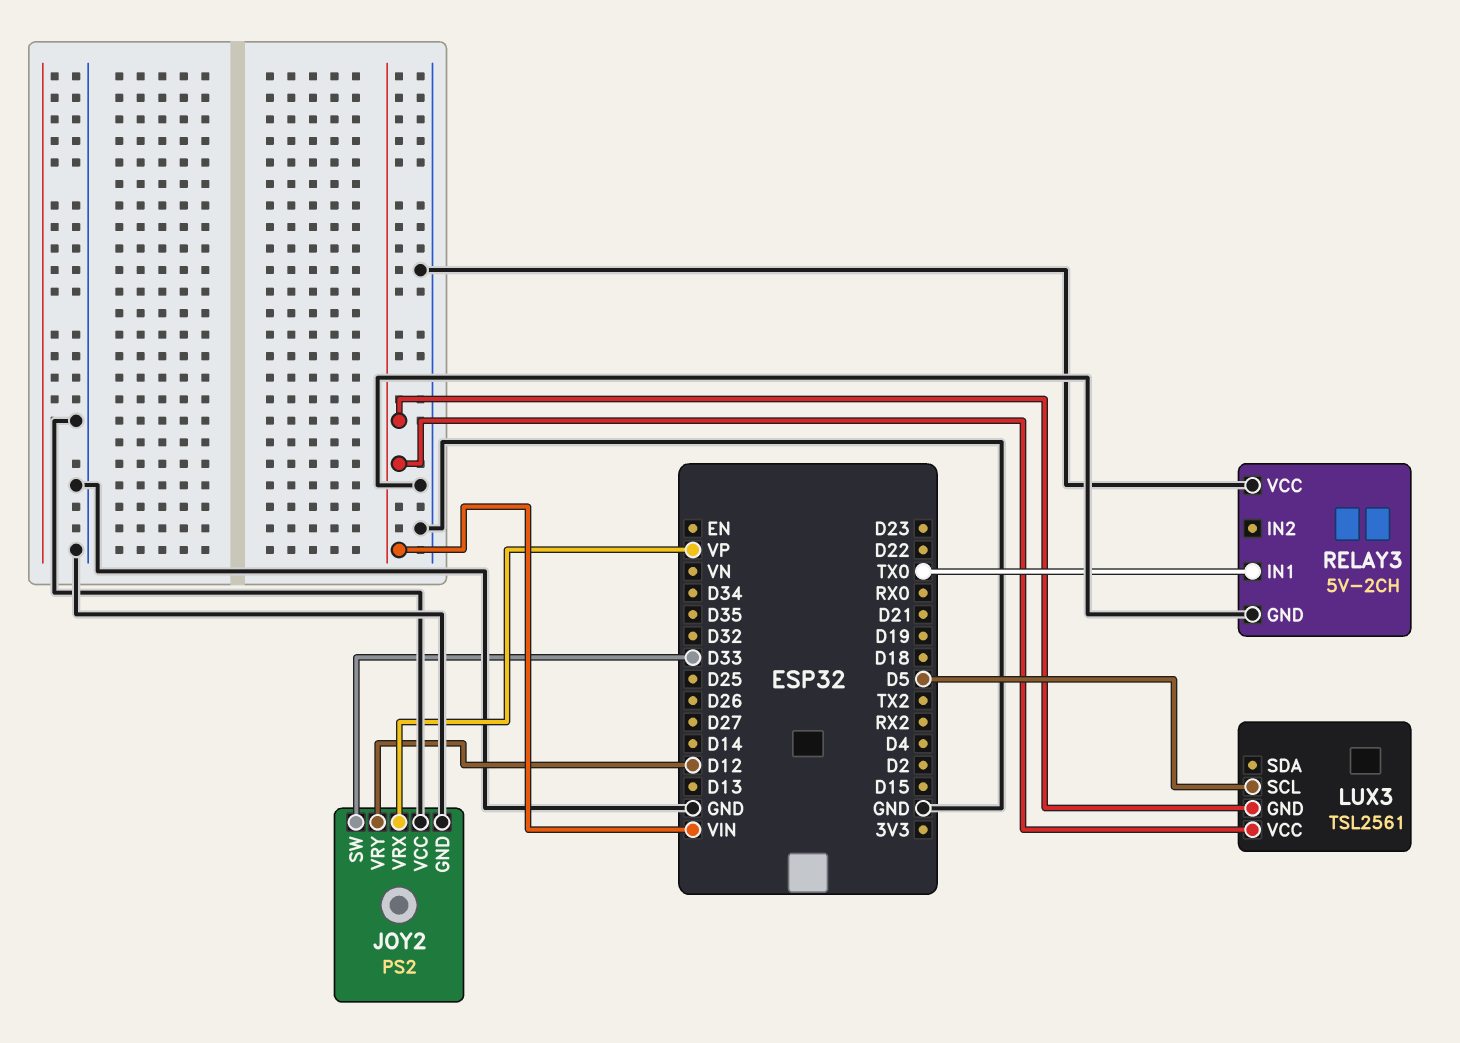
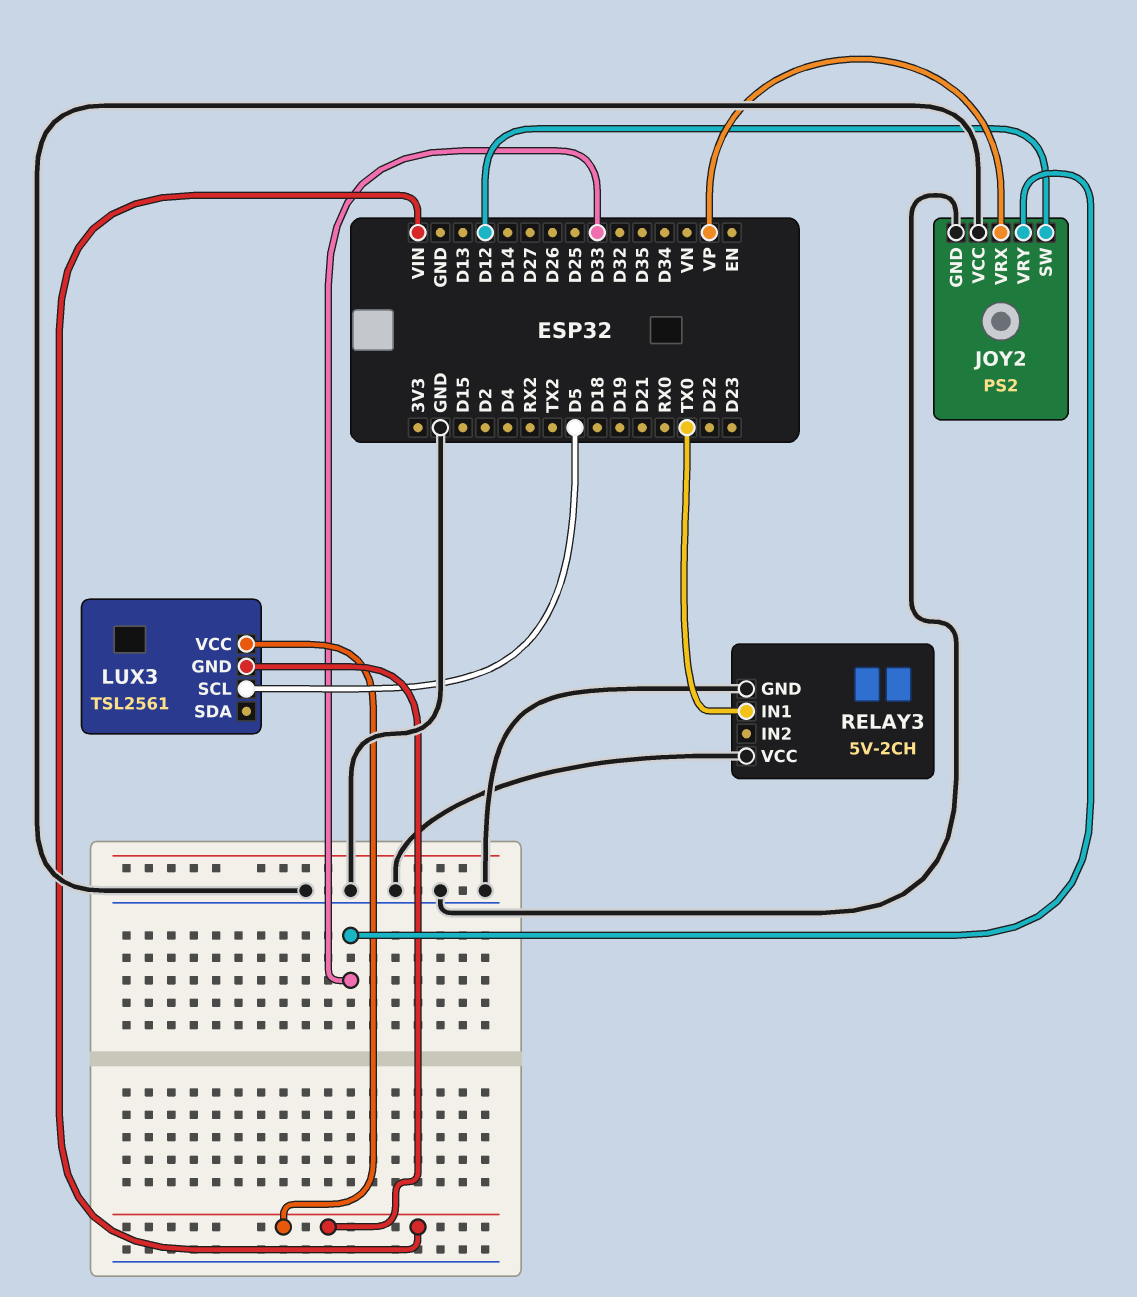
JOY2 pin SW: D33 -> D12
JOY2 pin VRY: D12 -> D33

